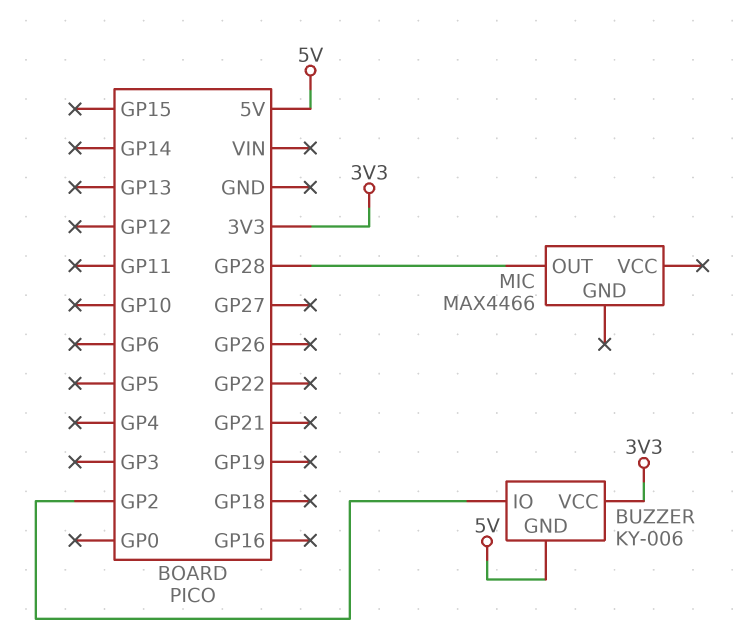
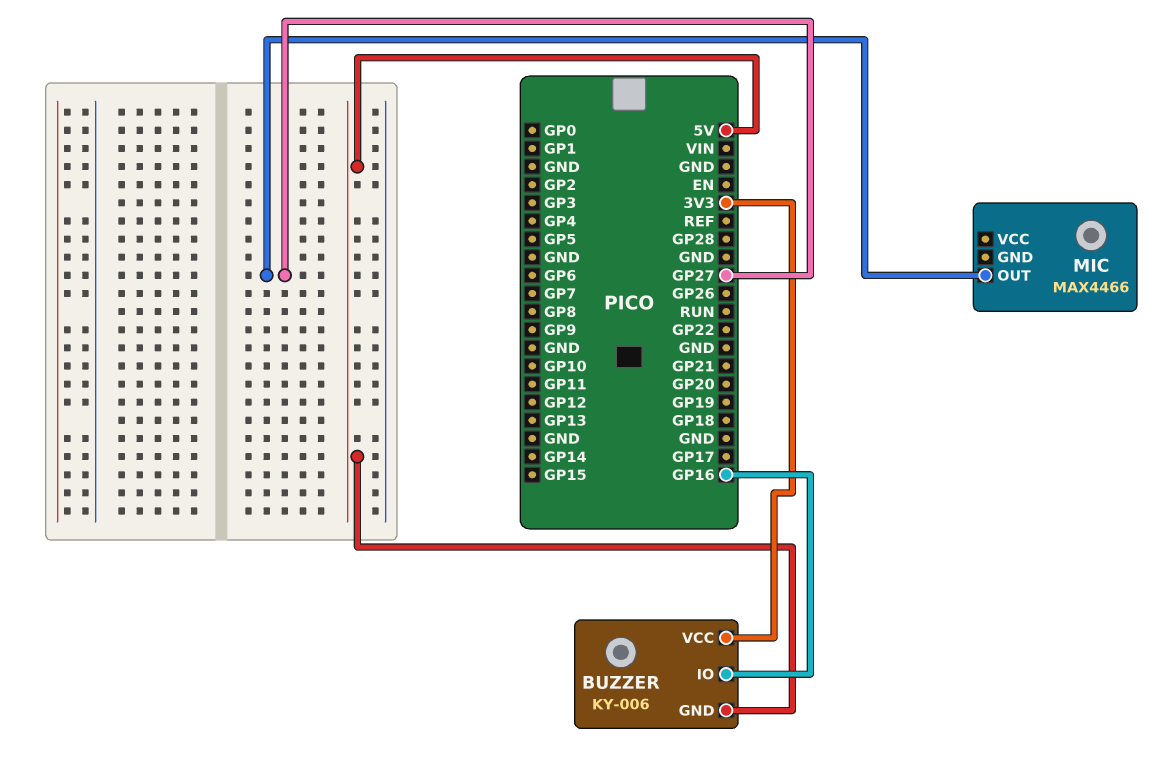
BUZZER pin IO: GP2 -> GP16
MIC pin OUT: GP28 -> GP27

